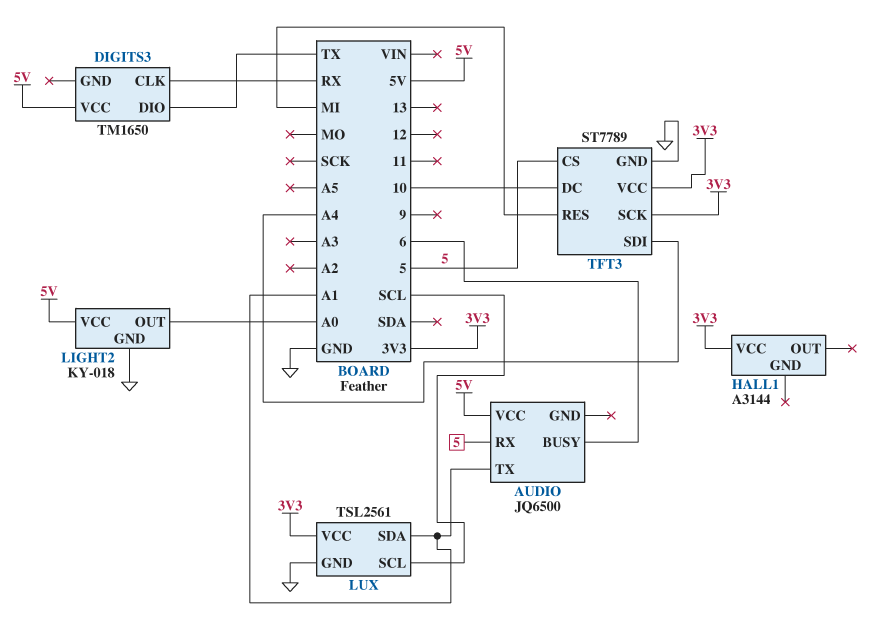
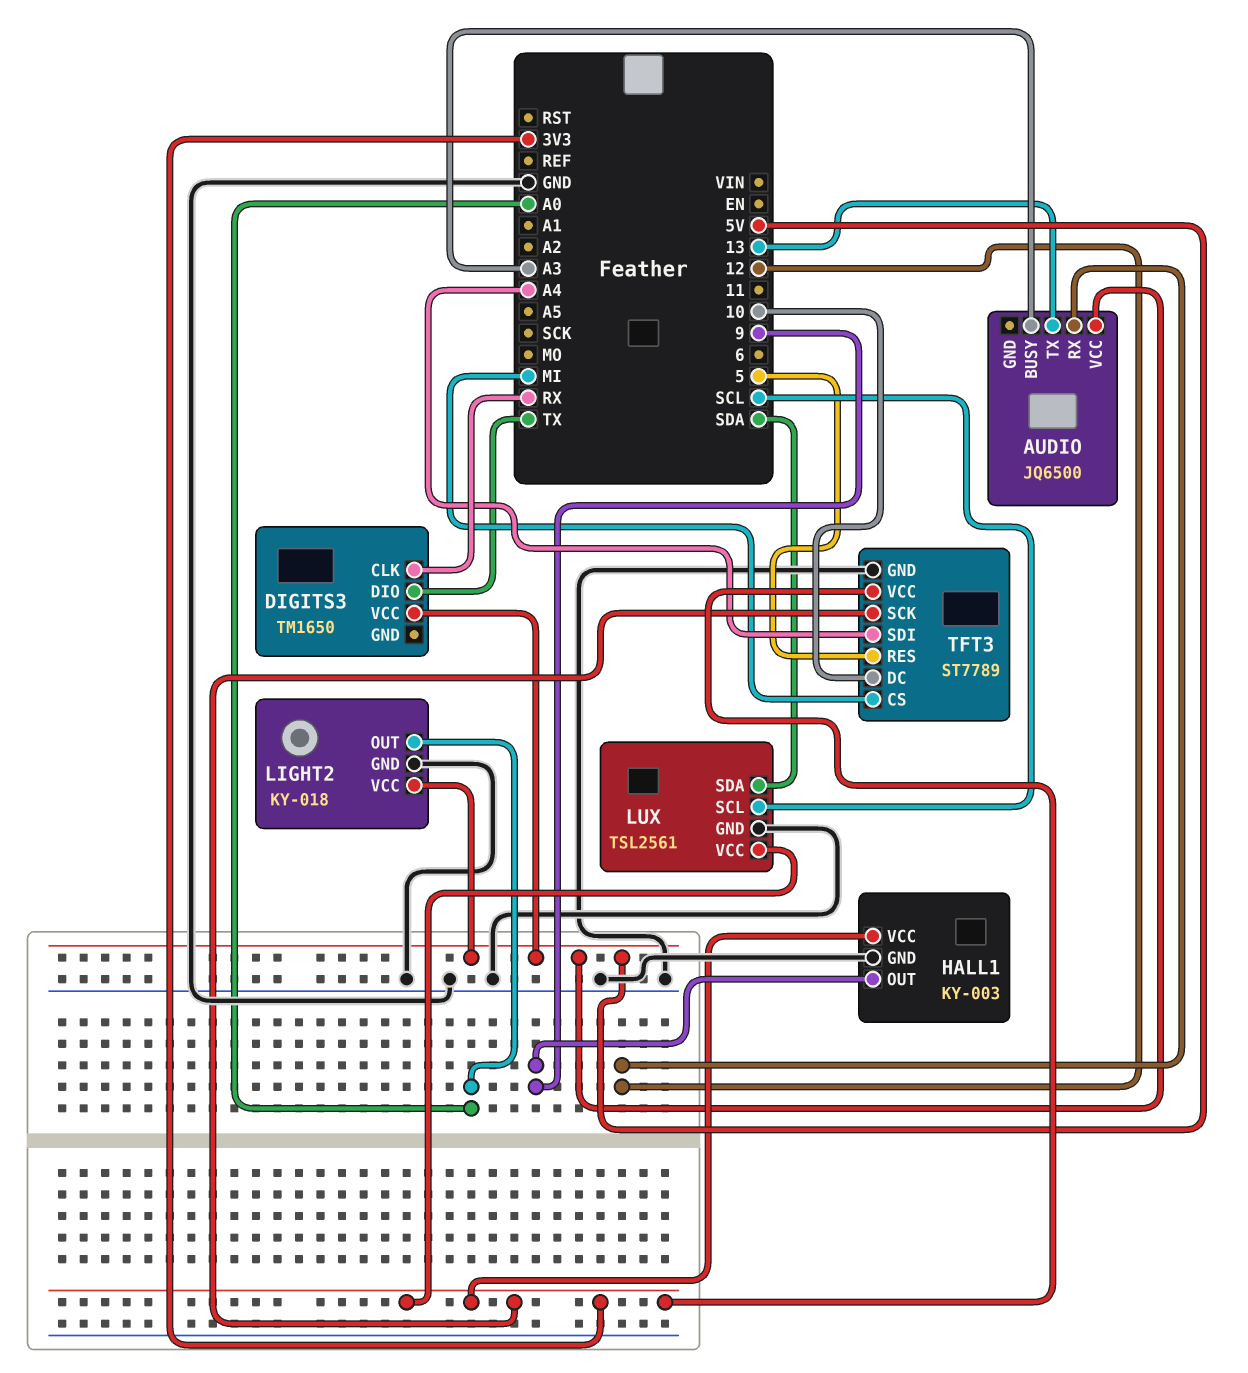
AUDIO pin BUSY: 6 -> A3
AUDIO pin RX: 5 -> 12
AUDIO pin TX: A1 -> 13
HALL1: A3144 -> KY-003
HALL1 pin GND: none -> GND
HALL1 pin OUT: none -> 9
LUX pin SDA: A1 -> SDA
TFT3 pin CS: 5 -> MI
TFT3 pin RES: MI -> 5

